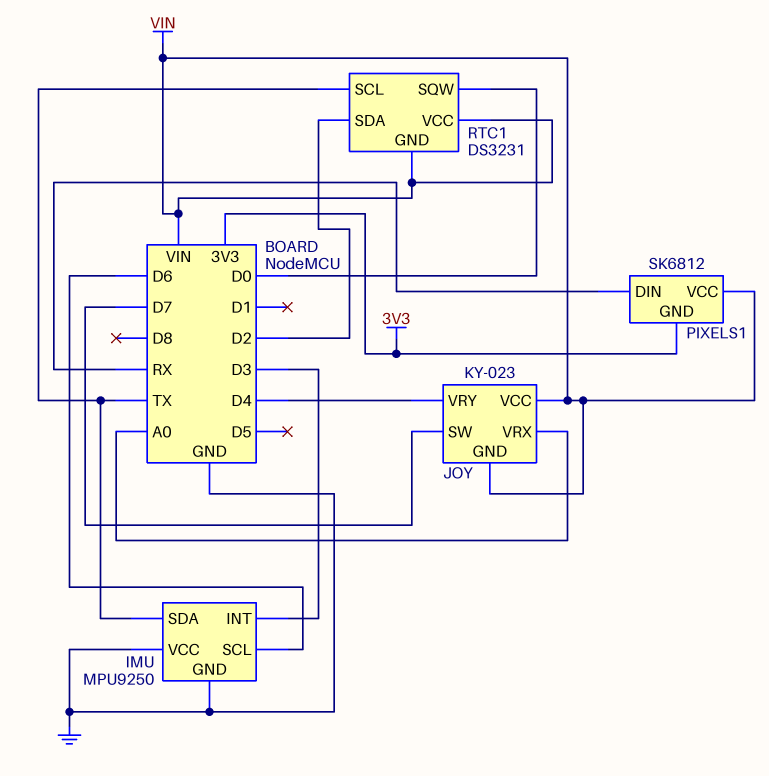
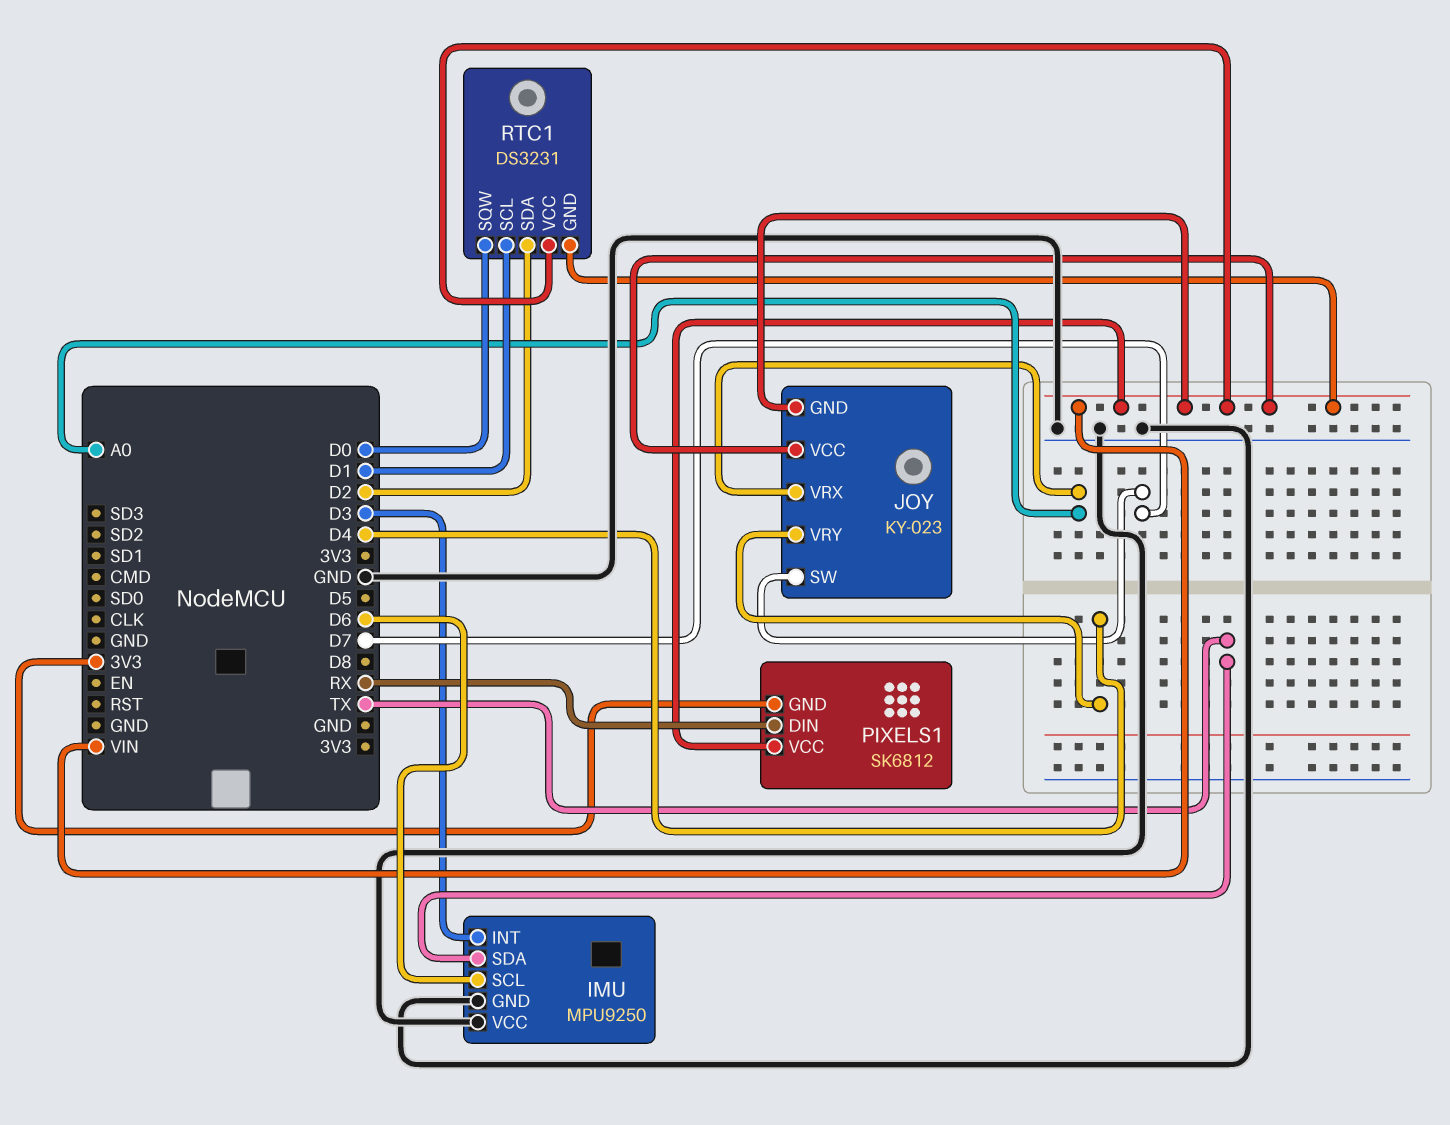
RTC1 pin SCL: TX -> D1

